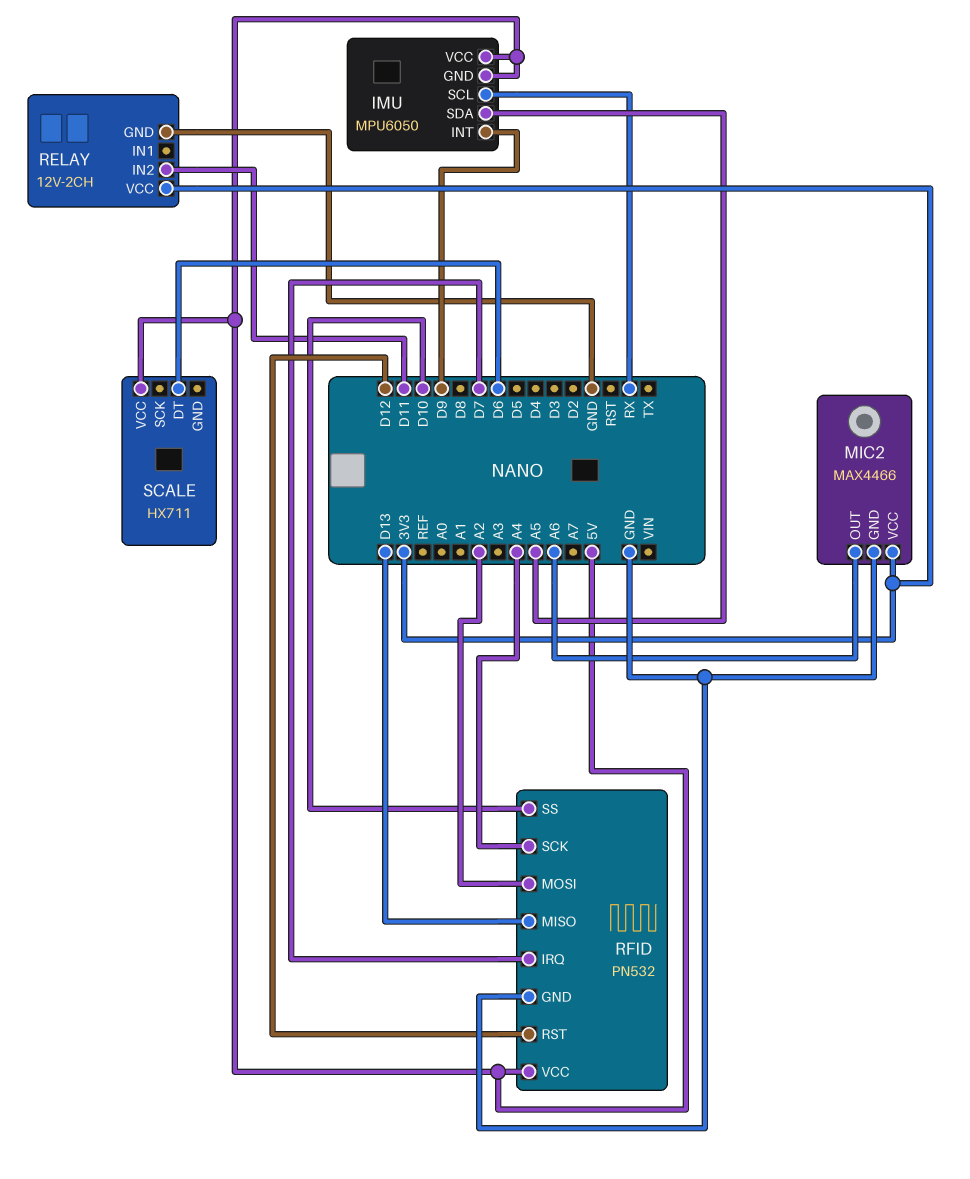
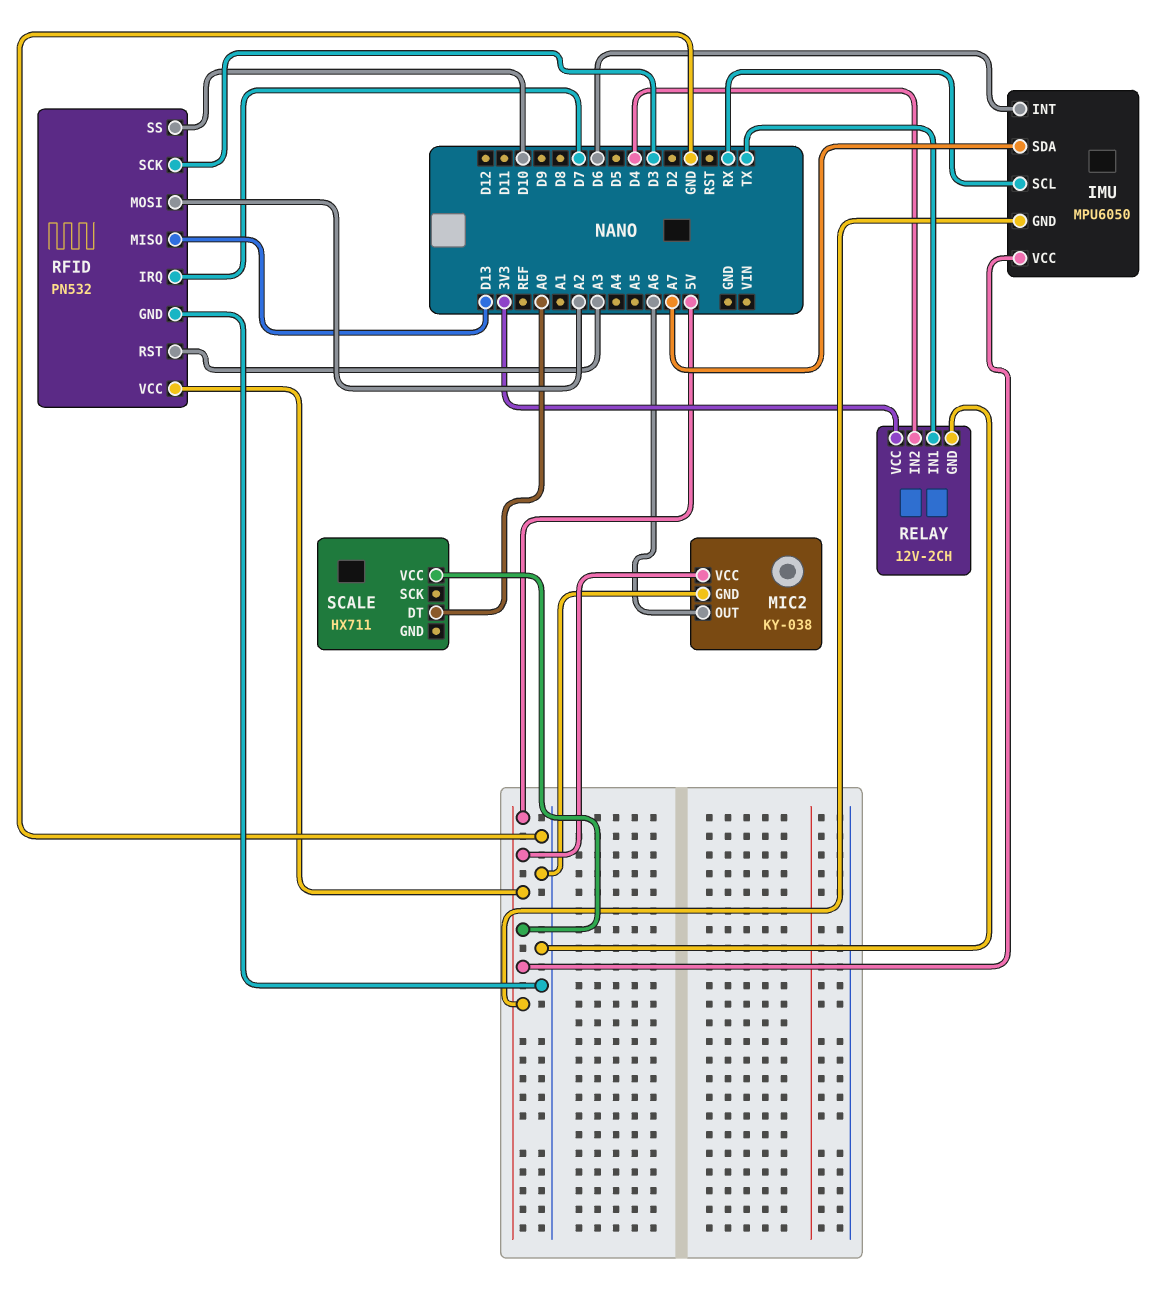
IMU pin INT: D9 -> D6
IMU pin SDA: A5 -> A7
MIC2: MAX4466 -> KY-038
MIC2 pin VCC: 3V3 -> 5V
RELAY pin IN1: none -> TX
RELAY pin IN2: D11 -> D4
RFID pin RST: D12 -> A3
RFID pin SCK: A4 -> D3
SCALE pin DT: D6 -> A0

